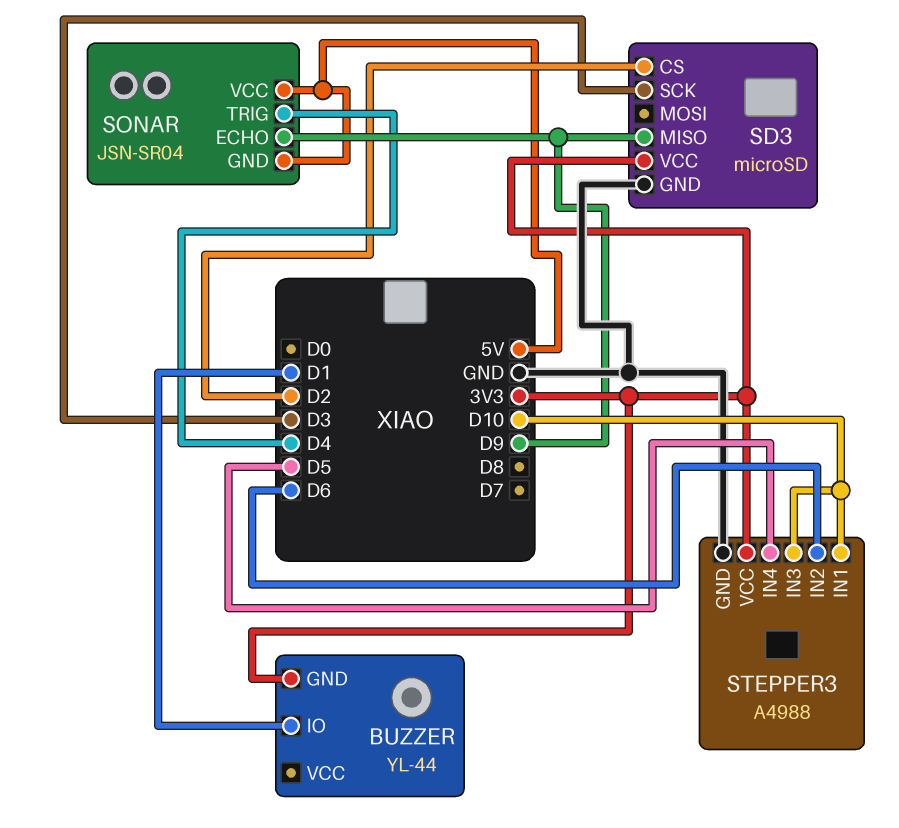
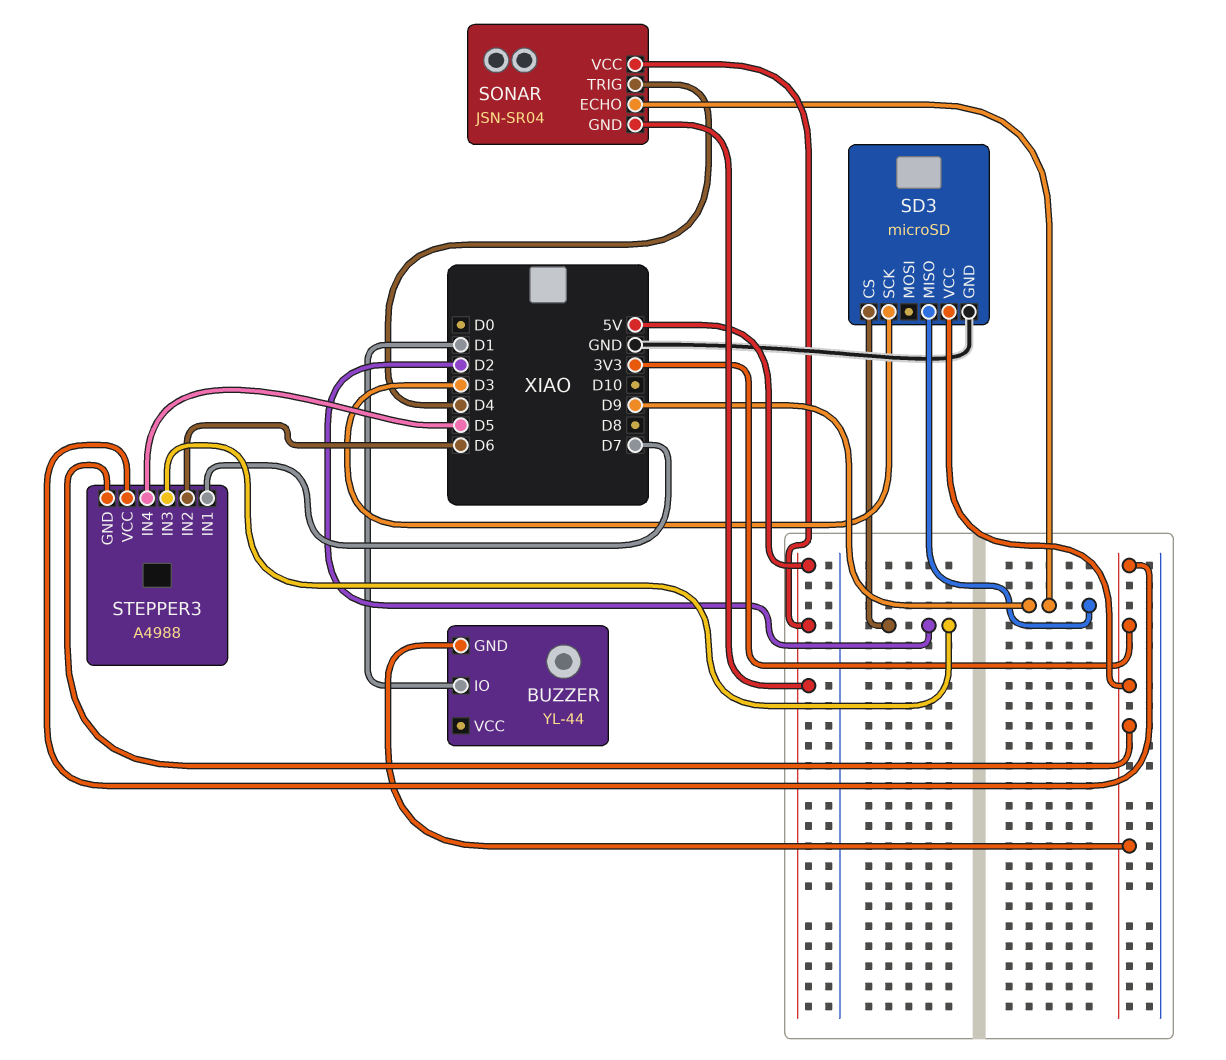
STEPPER3 pin GND: GND -> 3V3
STEPPER3 pin IN1: D10 -> D7
STEPPER3 pin IN3: D10 -> D2

